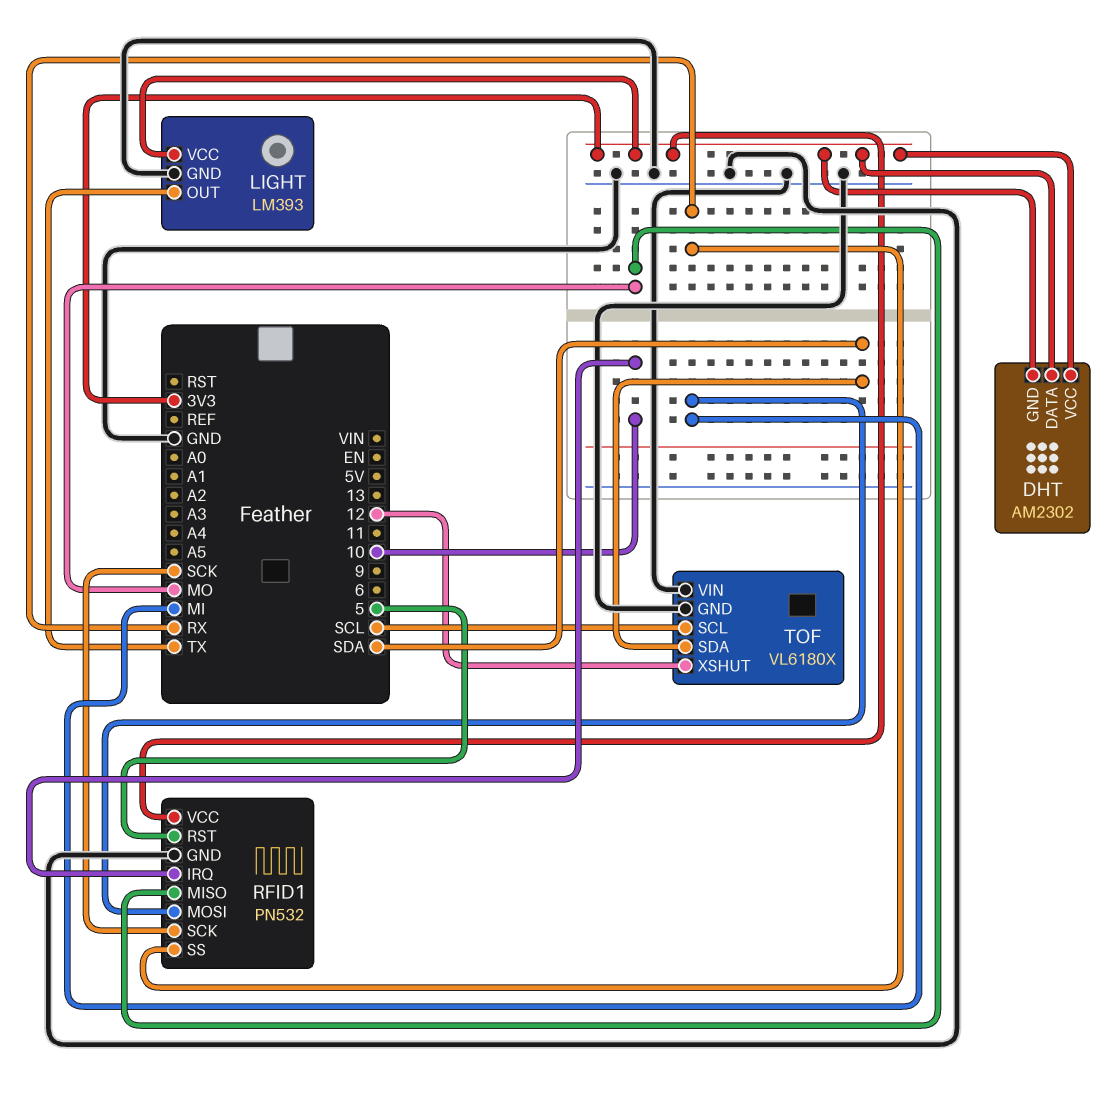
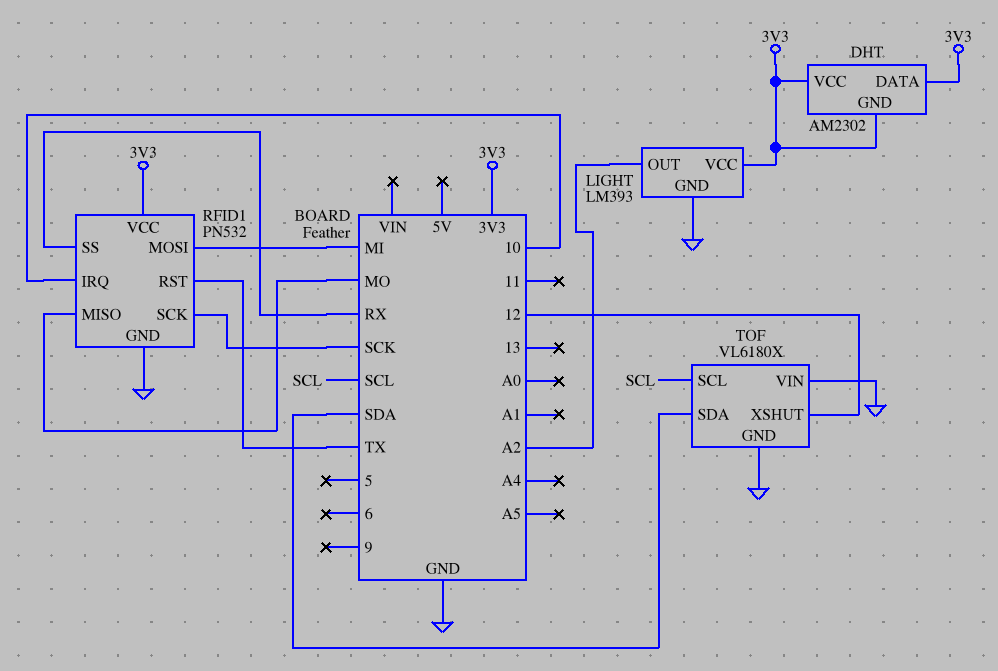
LIGHT pin OUT: TX -> A2
RFID1 pin RST: 5 -> TX

